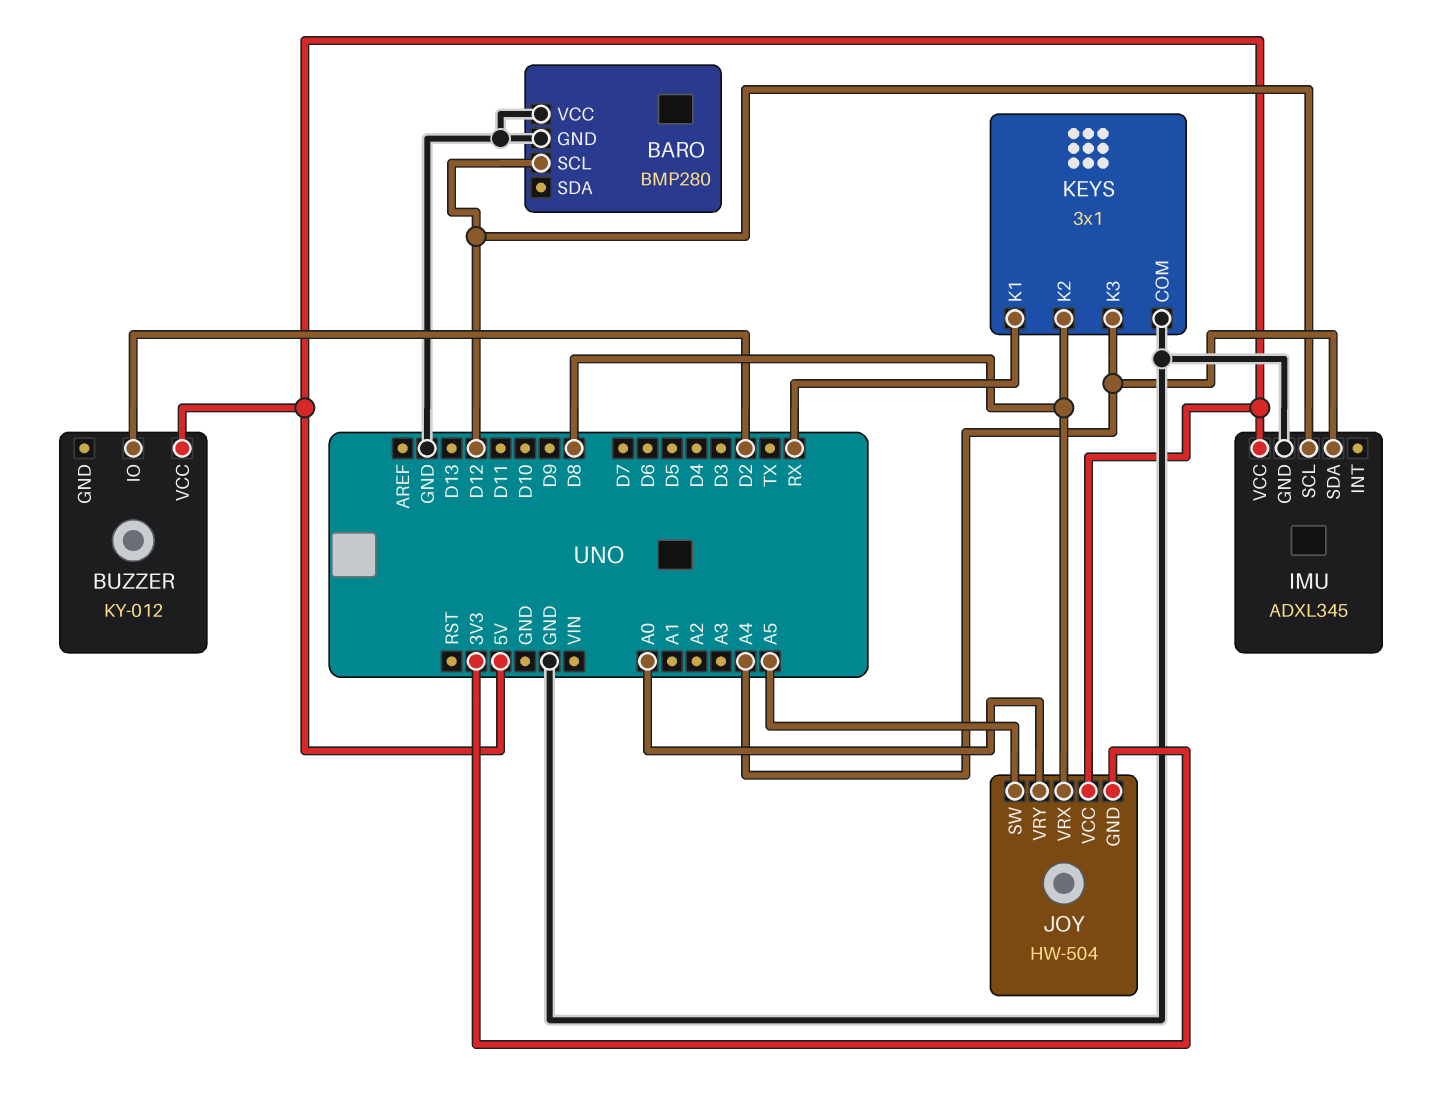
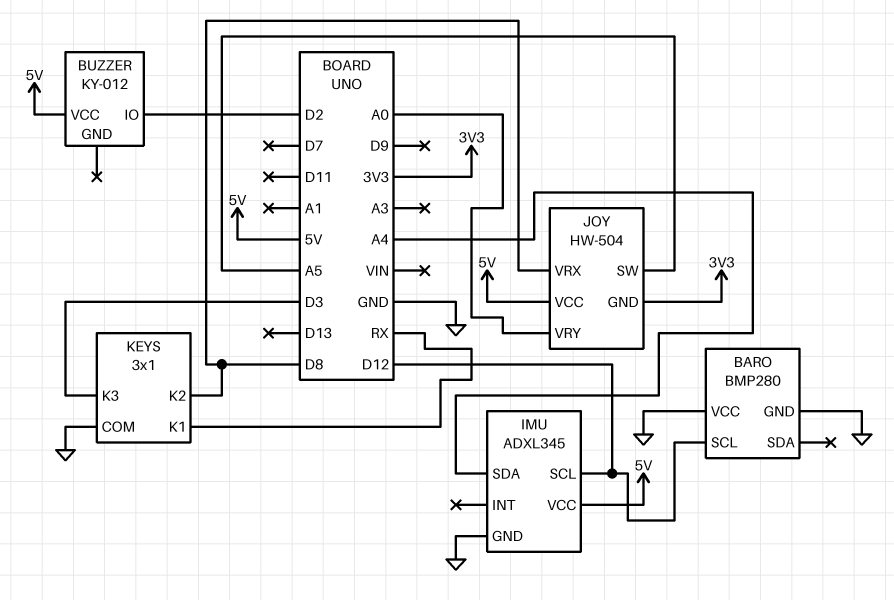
KEYS pin K3: A4 -> D3

